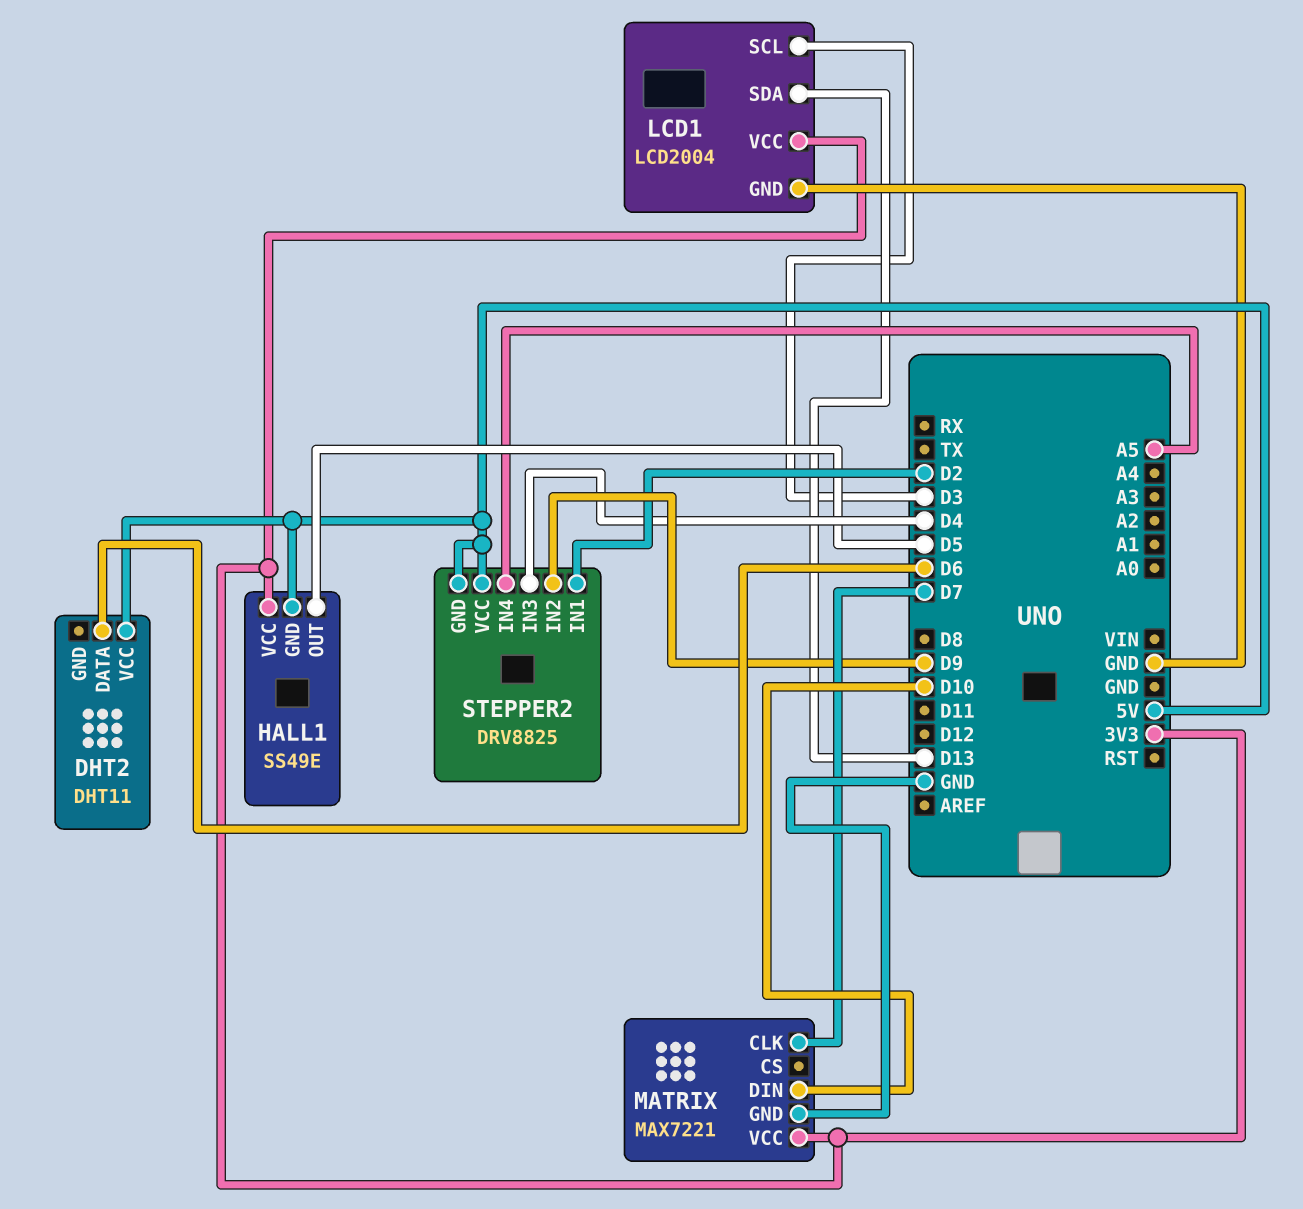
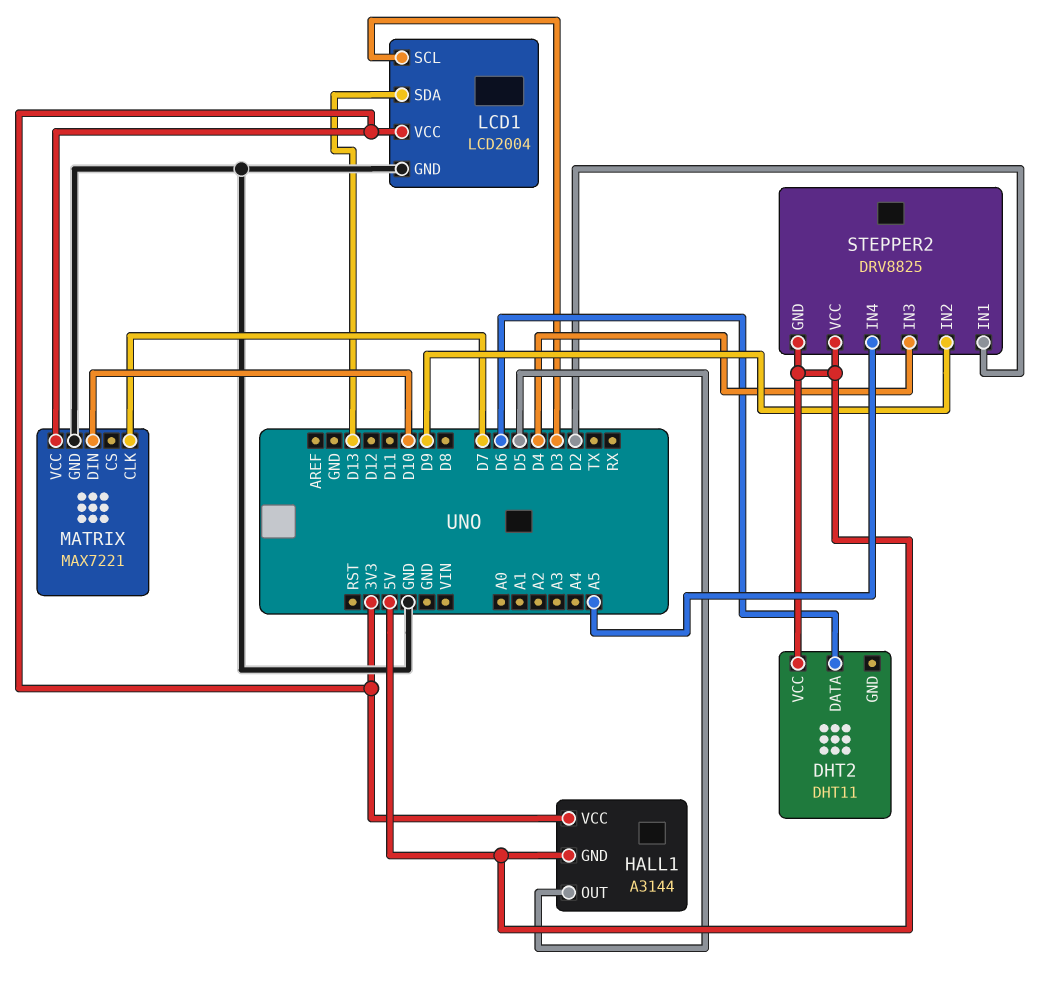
HALL1: SS49E -> A3144

